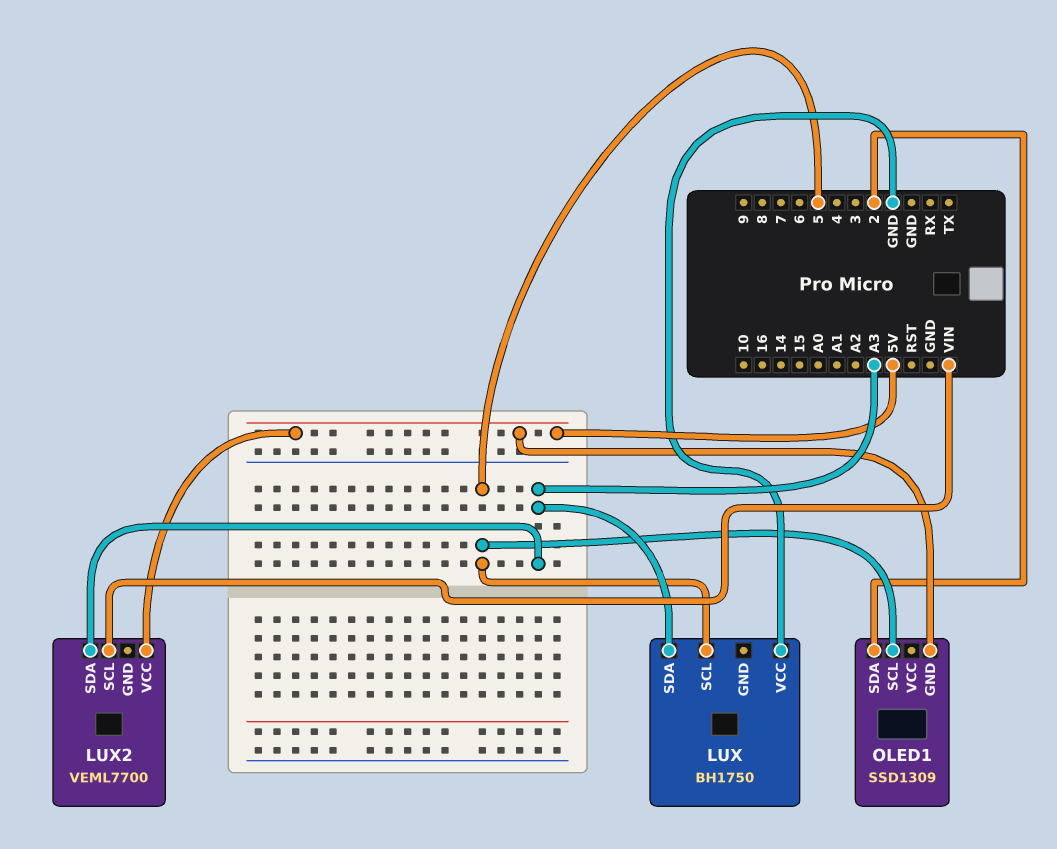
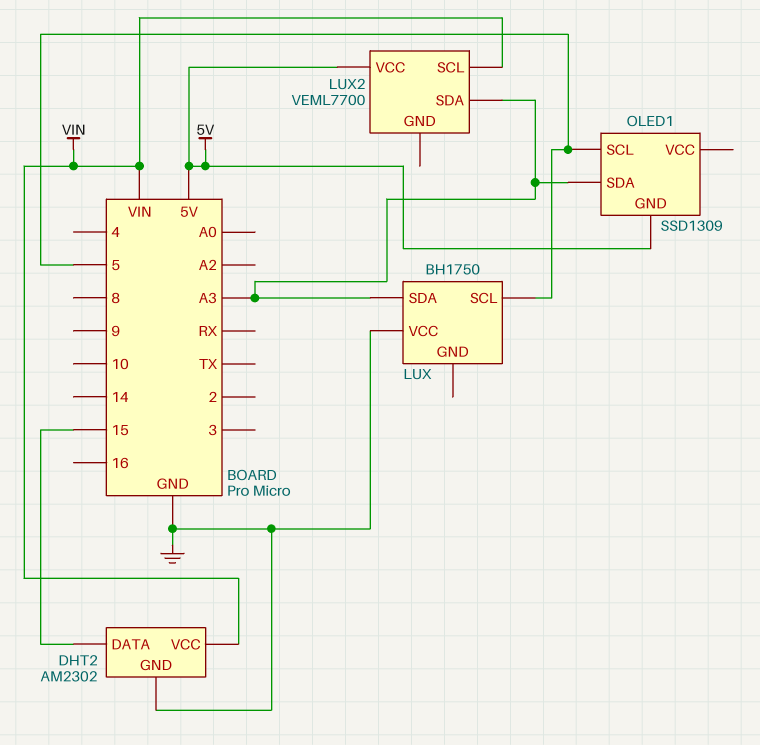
DHT2: none -> AM2302
DHT2 pin DATA: none -> 15
DHT2 pin GND: none -> GND
DHT2 pin VCC: none -> VIN
OLED1 pin SDA: 2 -> A3

